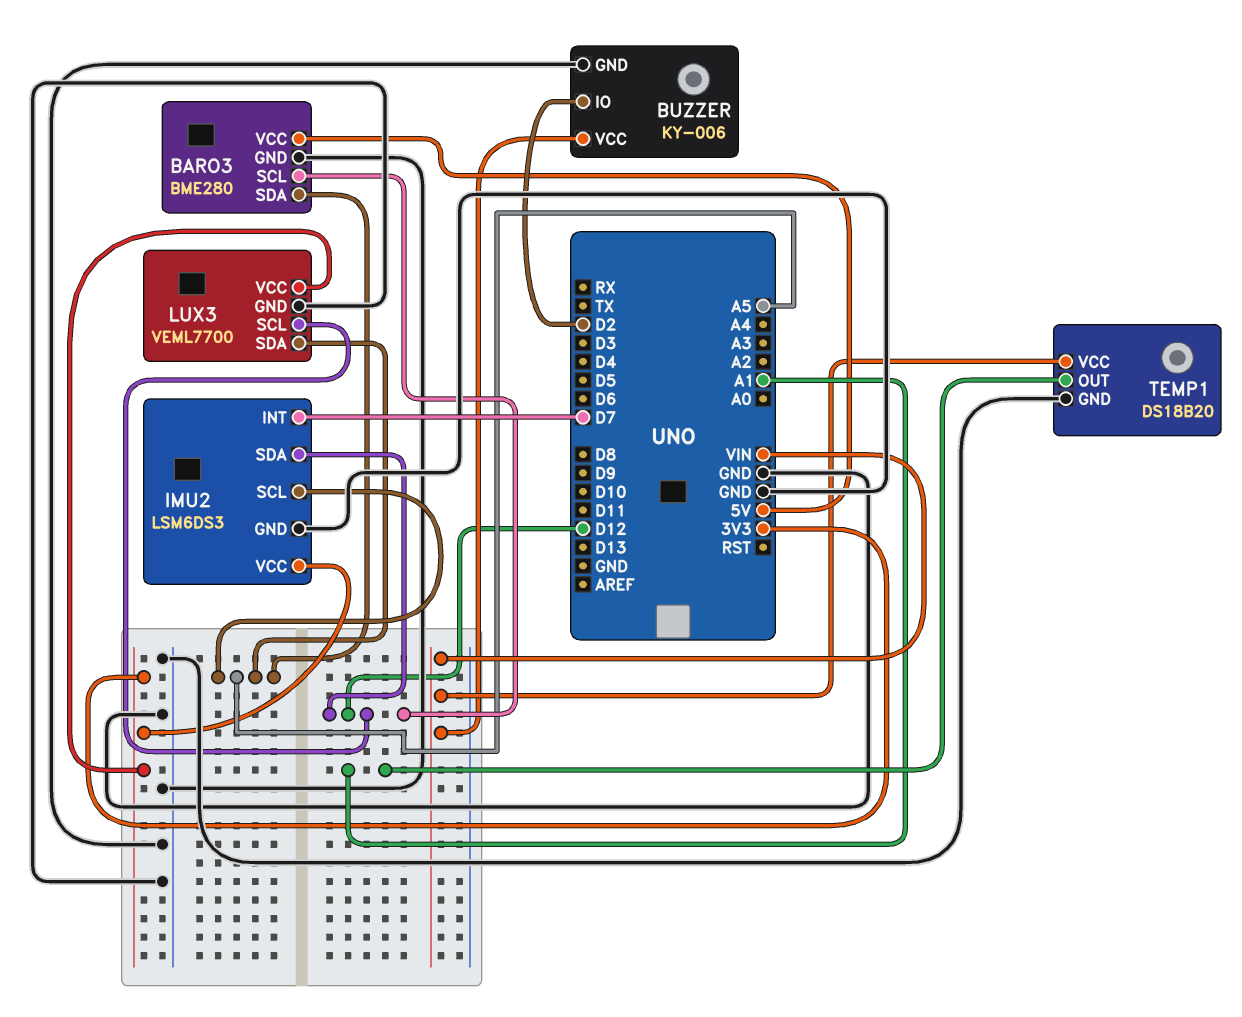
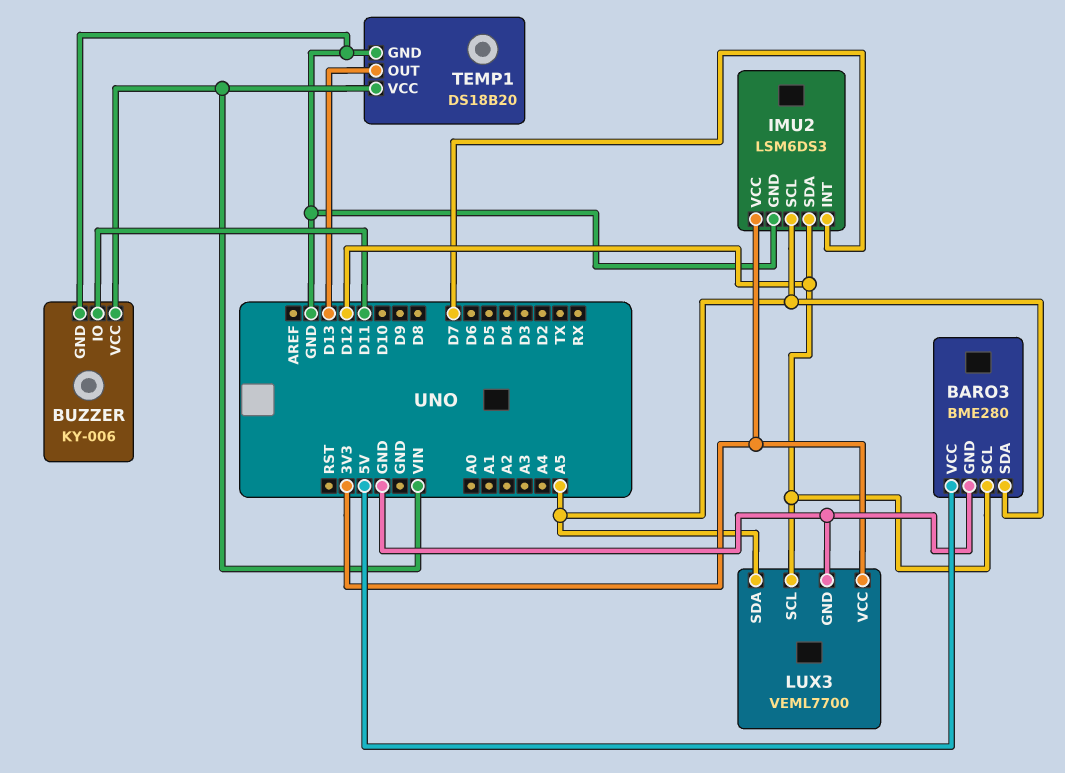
BUZZER pin IO: D2 -> D11
TEMP1 pin OUT: A1 -> D13

